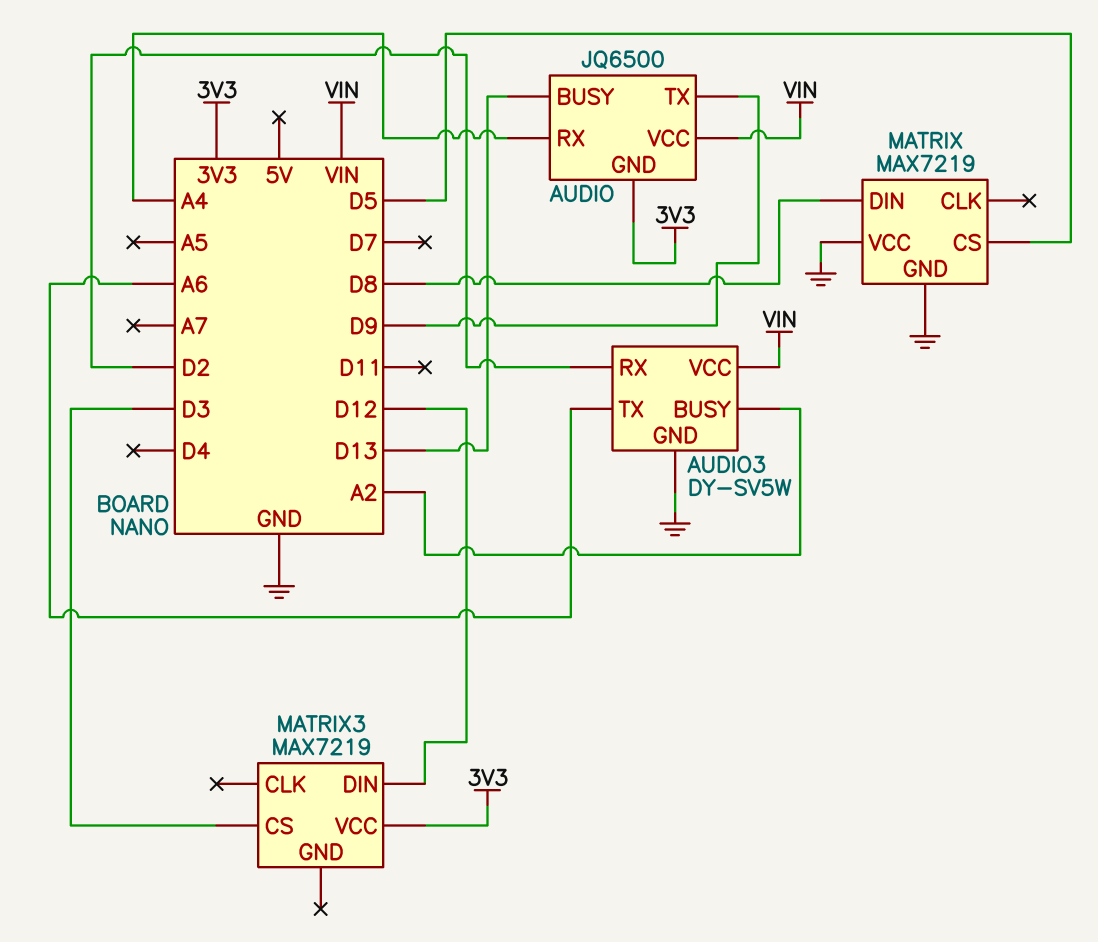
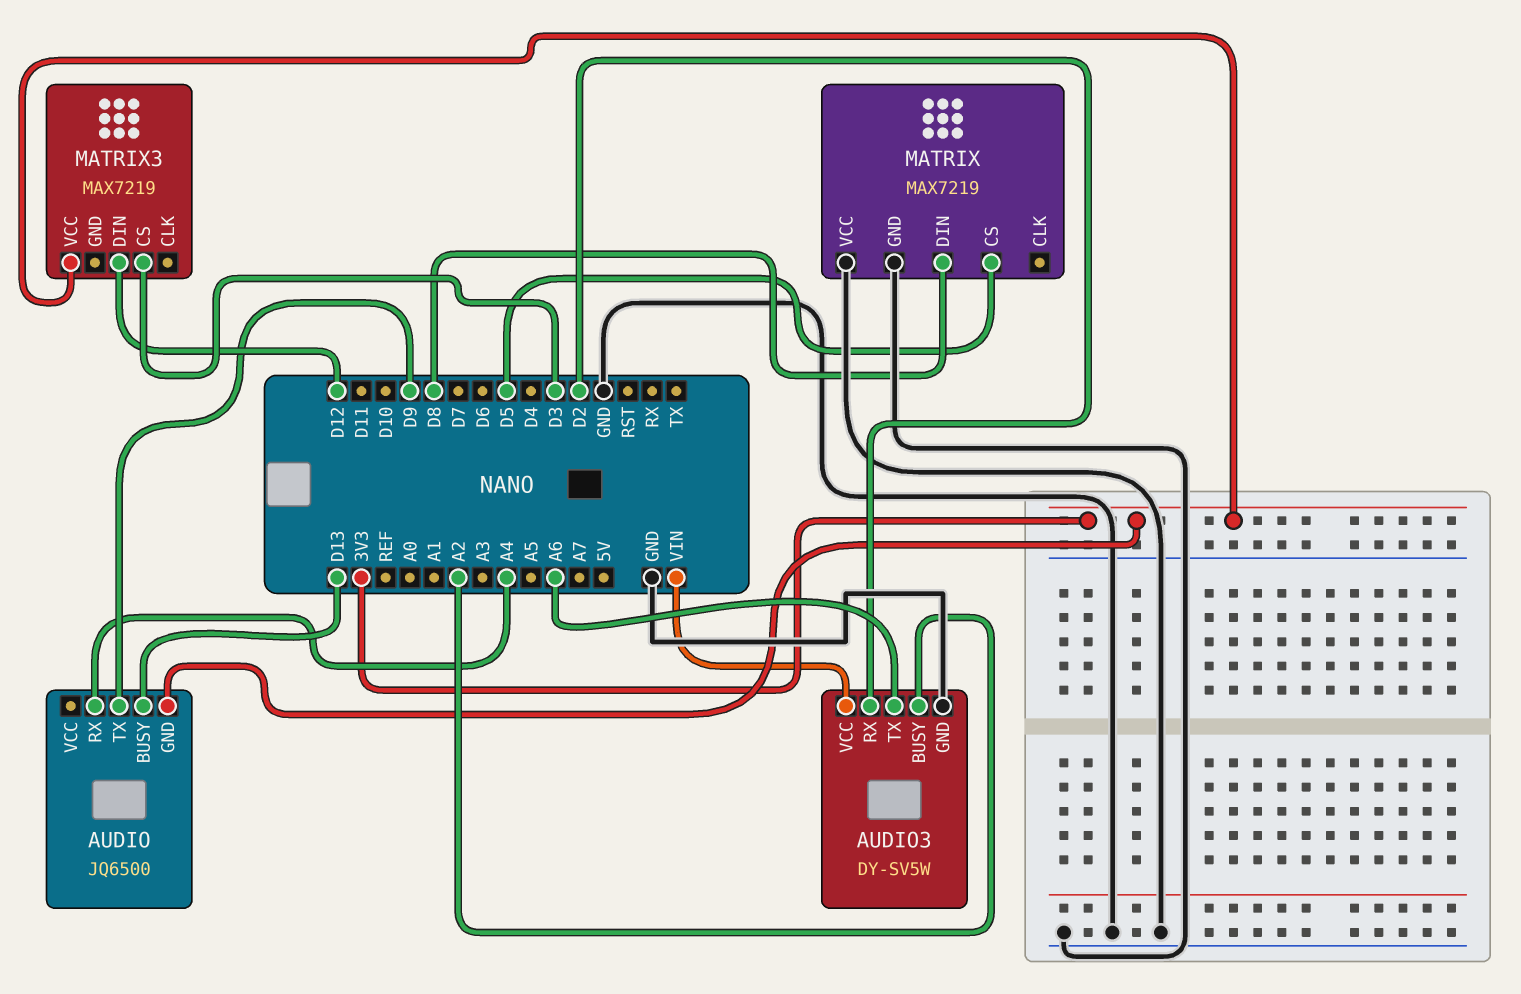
AUDIO pin VCC: VIN -> none

